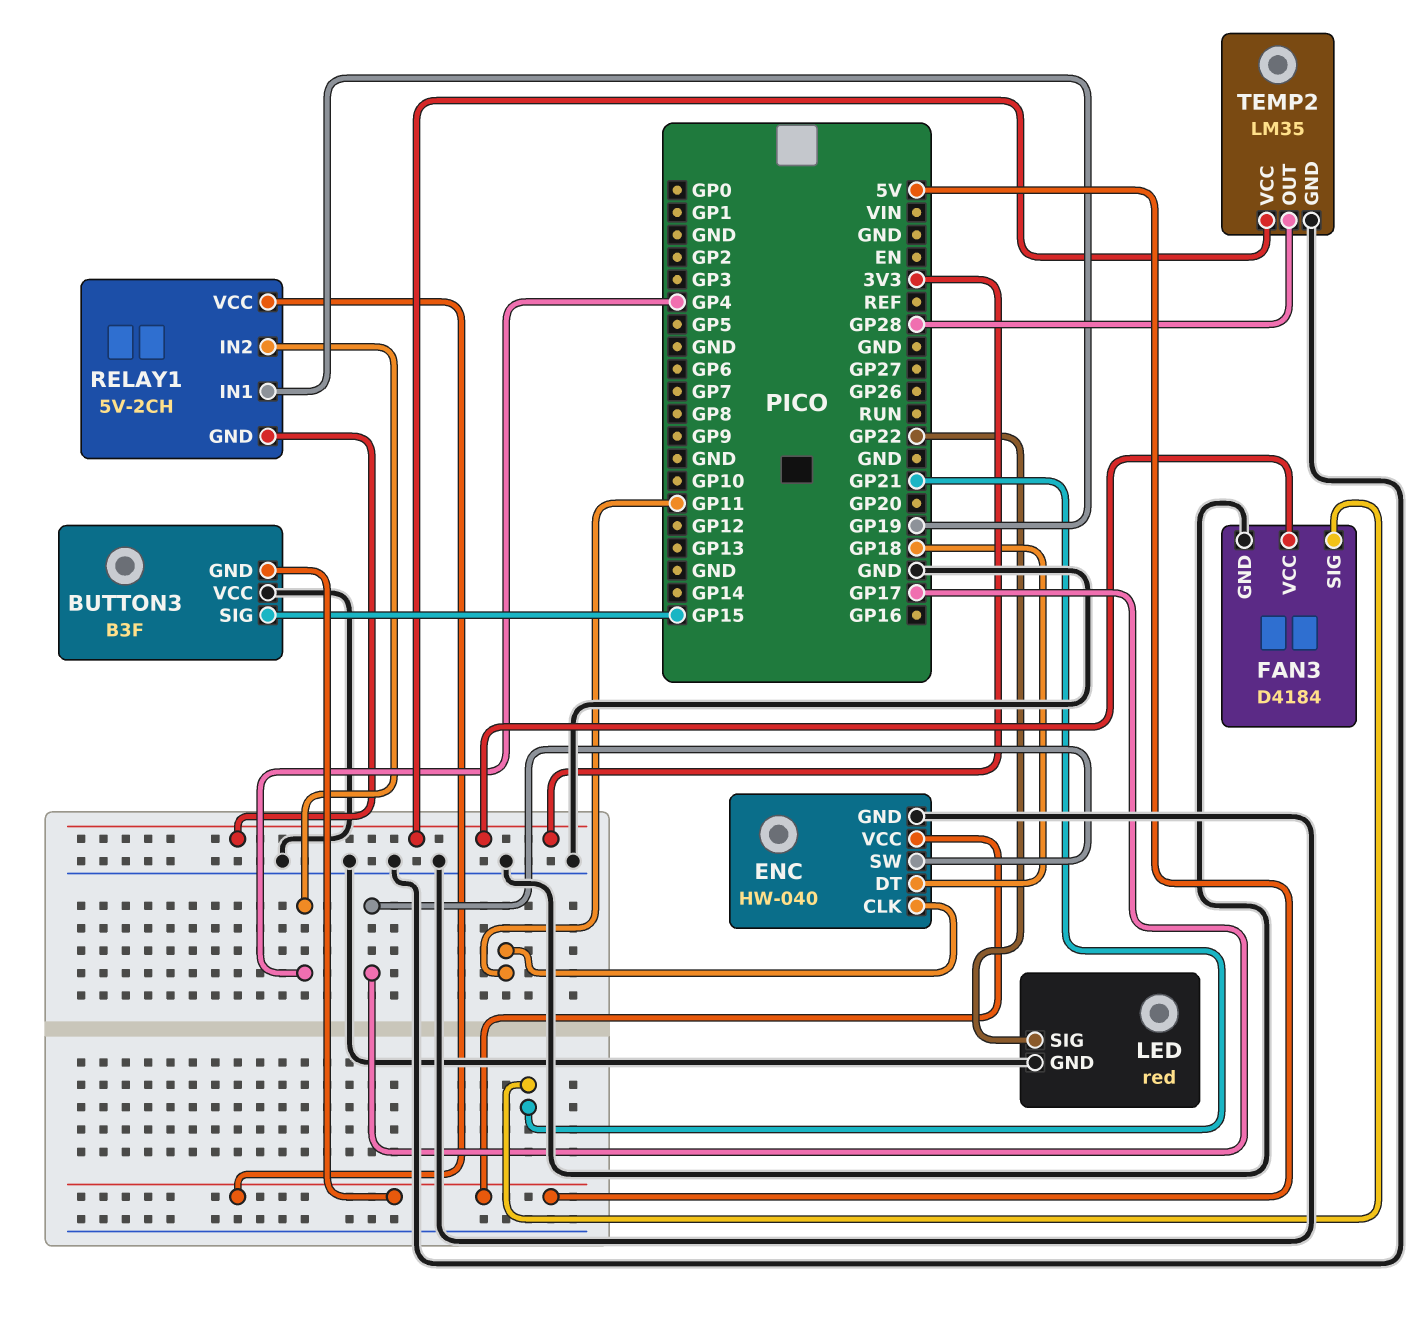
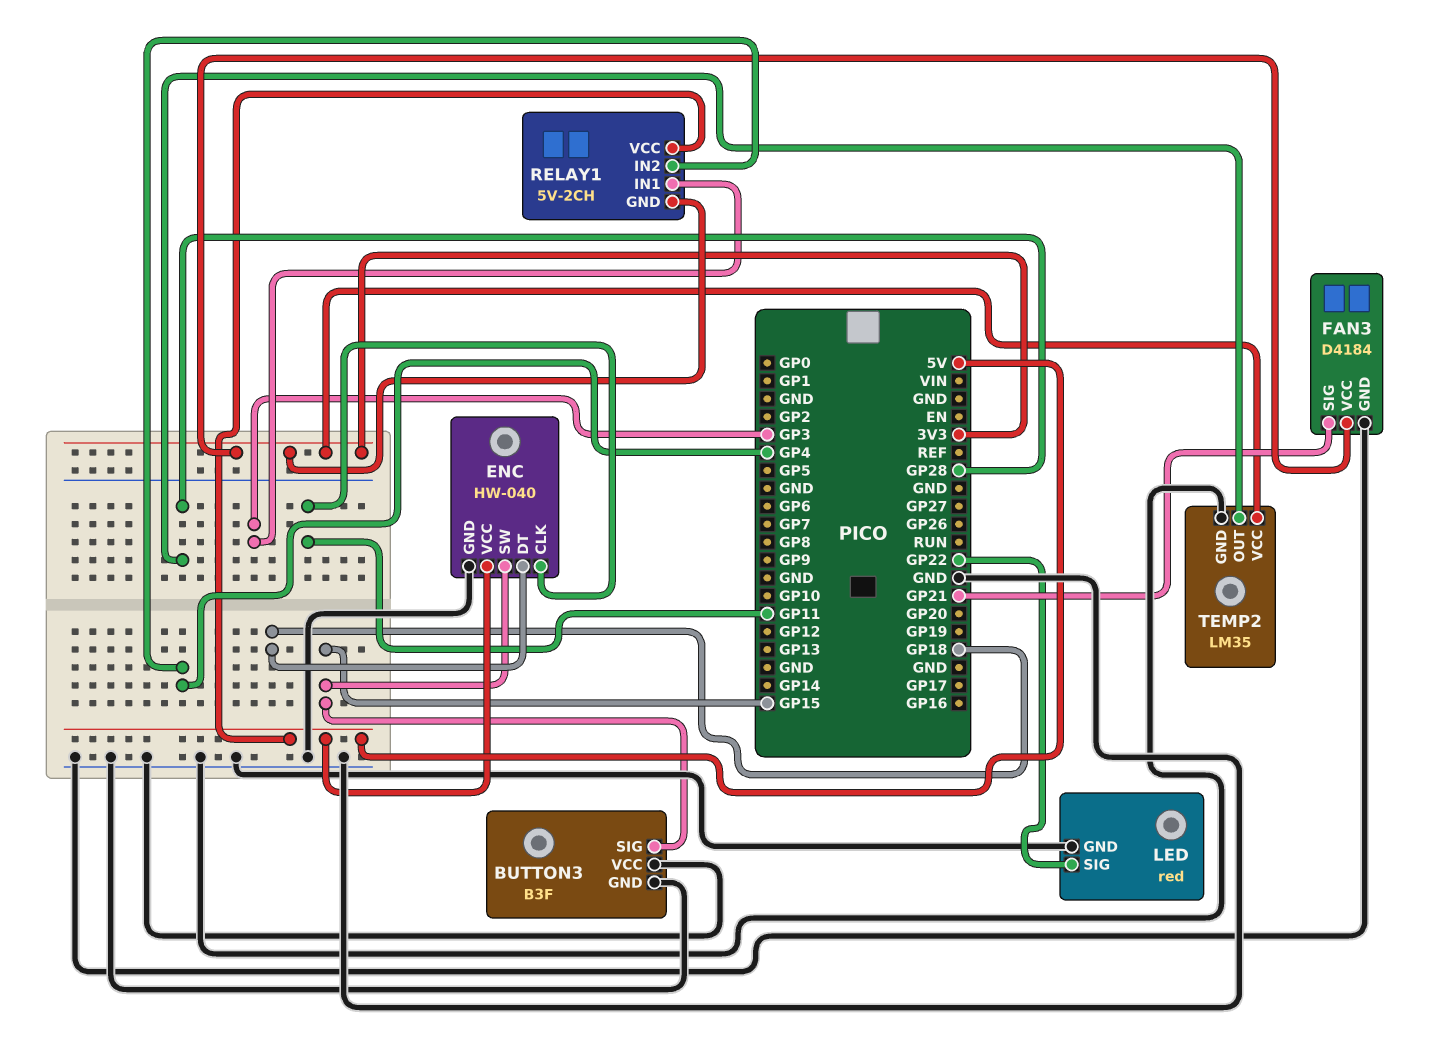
BUTTON3 pin GND: 5V -> GND
ENC pin SW: GP17 -> GP15
RELAY1 pin IN1: GP19 -> GP3

